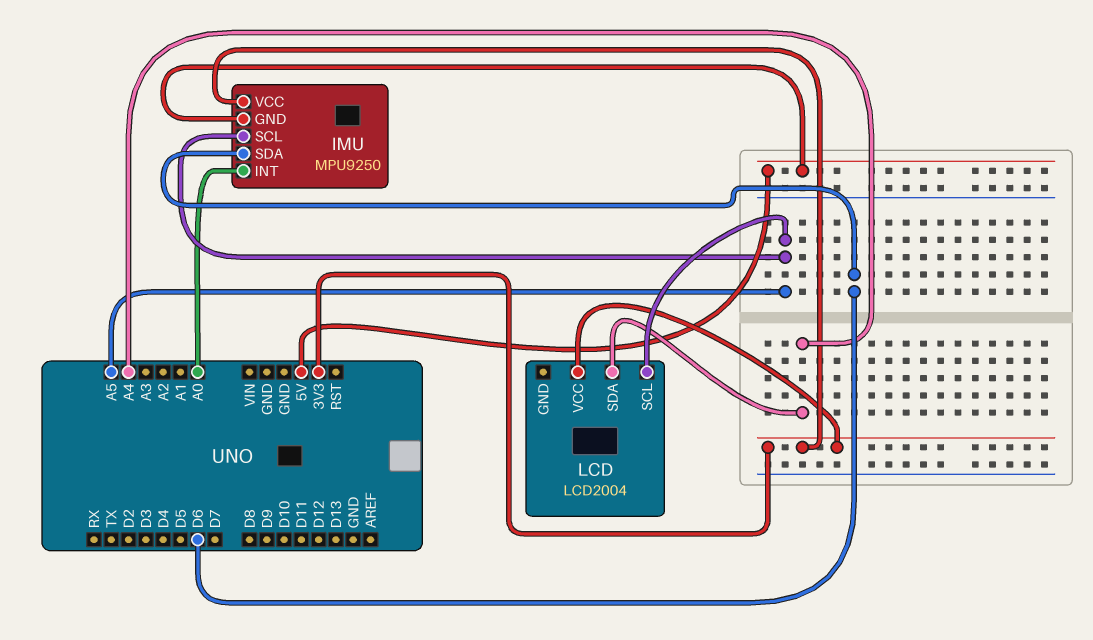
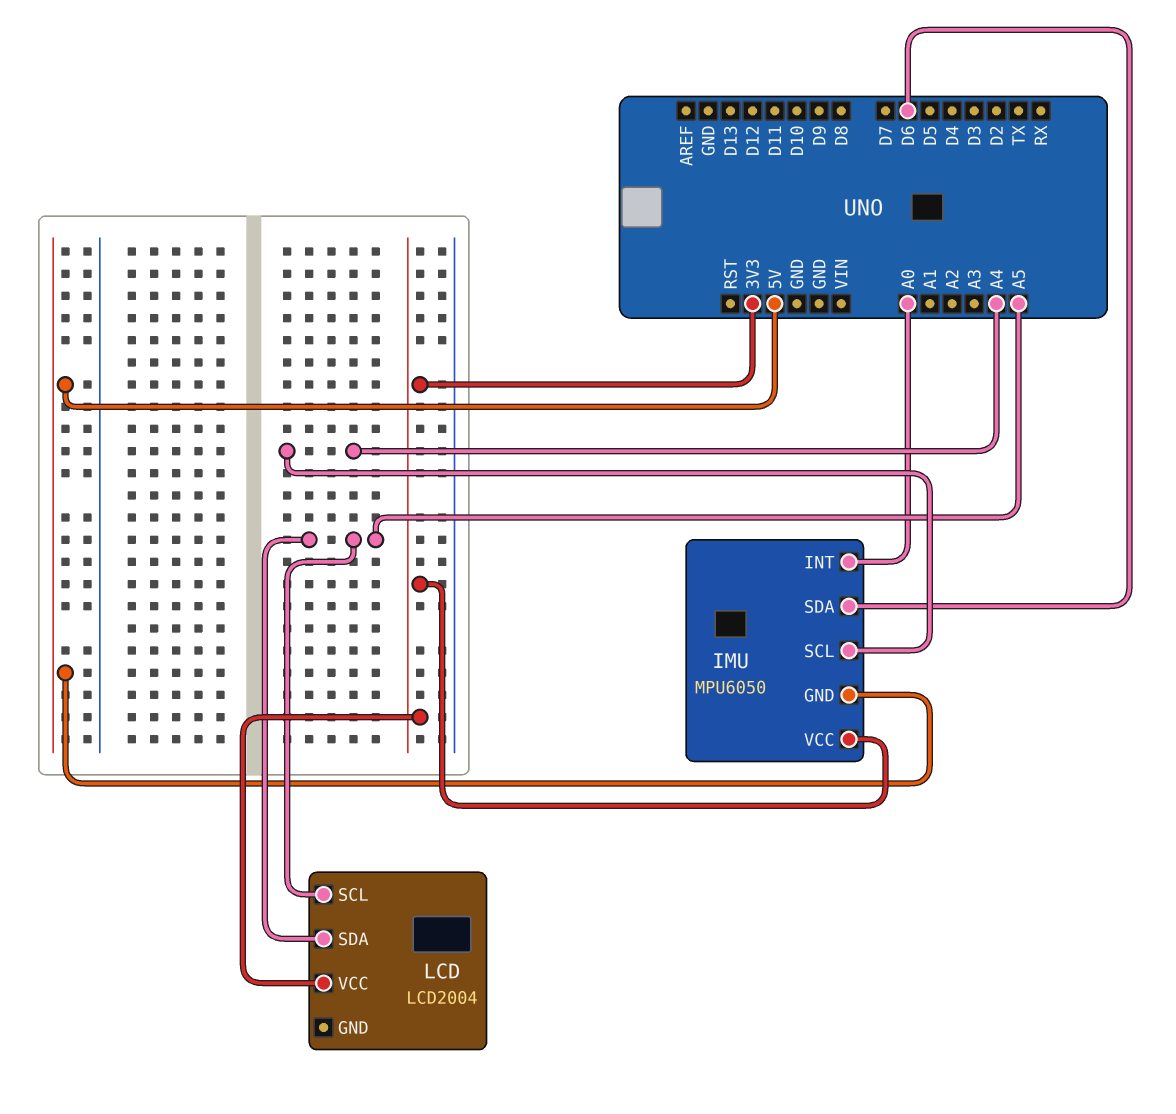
IMU: MPU9250 -> MPU6050
IMU pin SCL: A5 -> A4
LCD pin SDA: A4 -> A5

